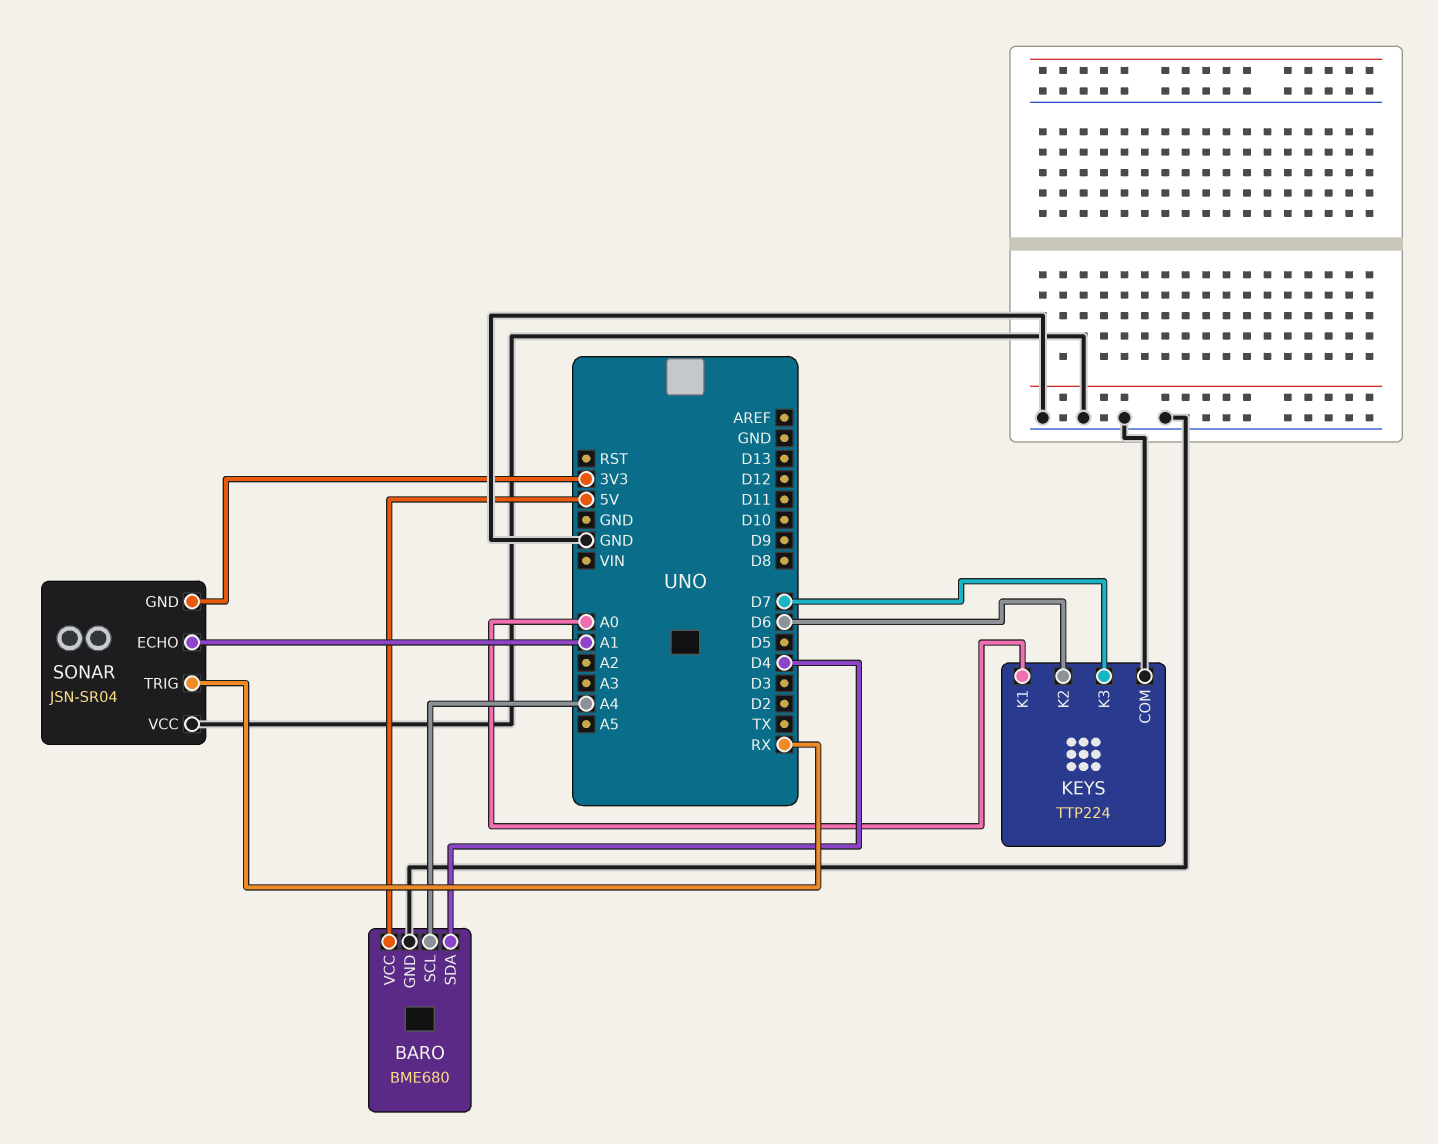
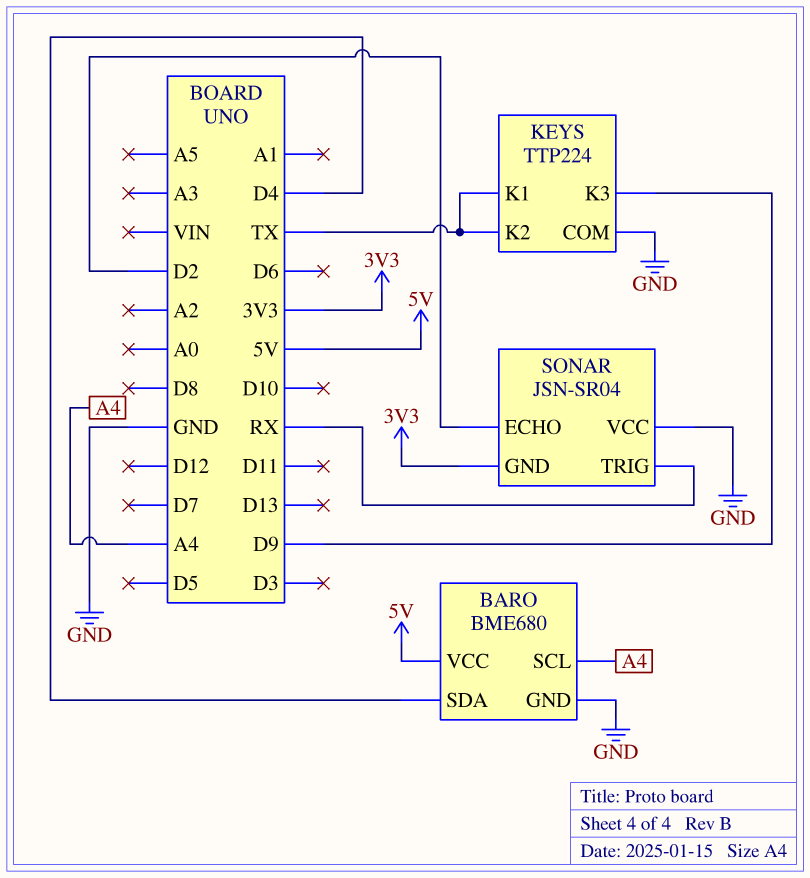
KEYS pin K1: A0 -> TX
KEYS pin K2: D6 -> TX
KEYS pin K3: D7 -> D9
SONAR pin ECHO: A1 -> D2

